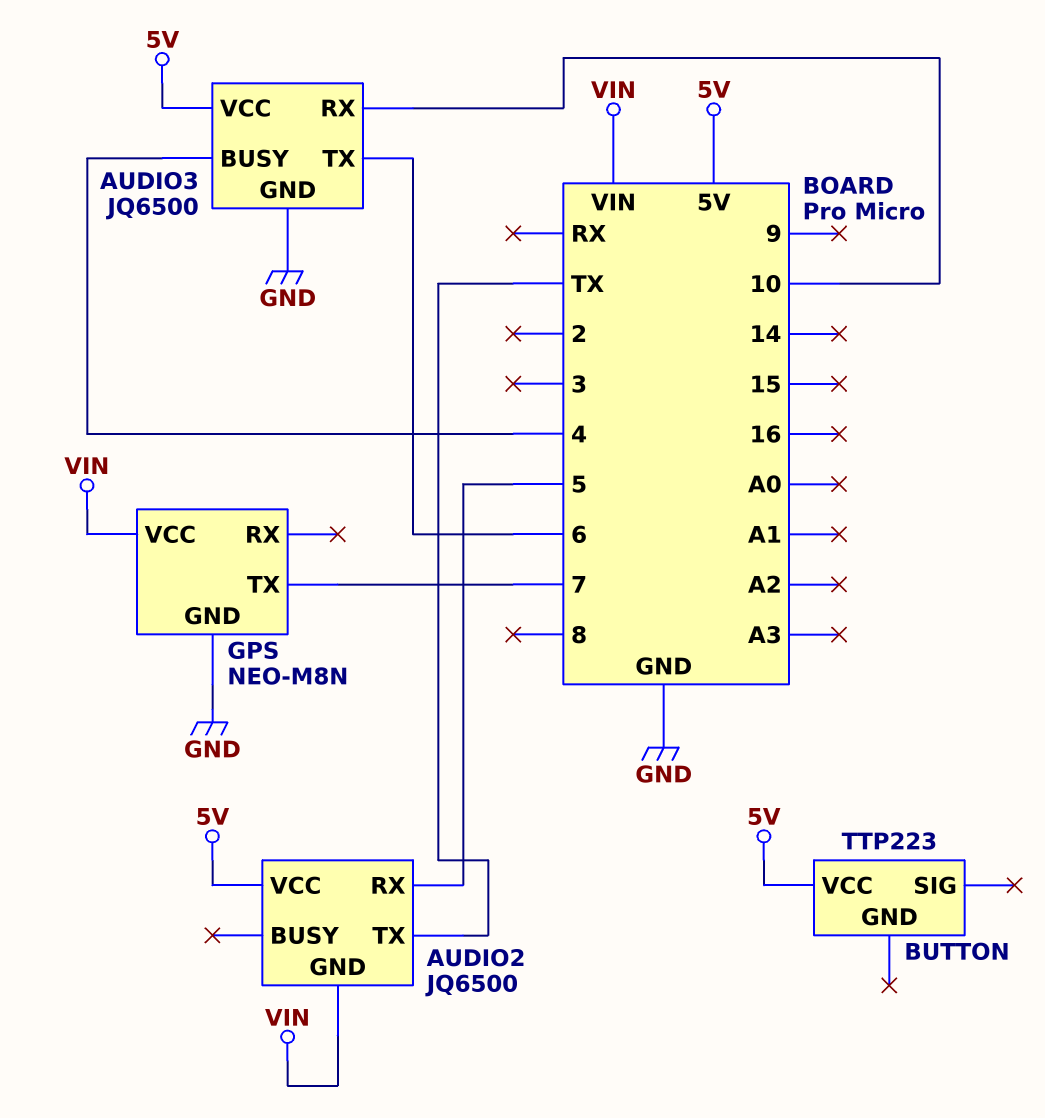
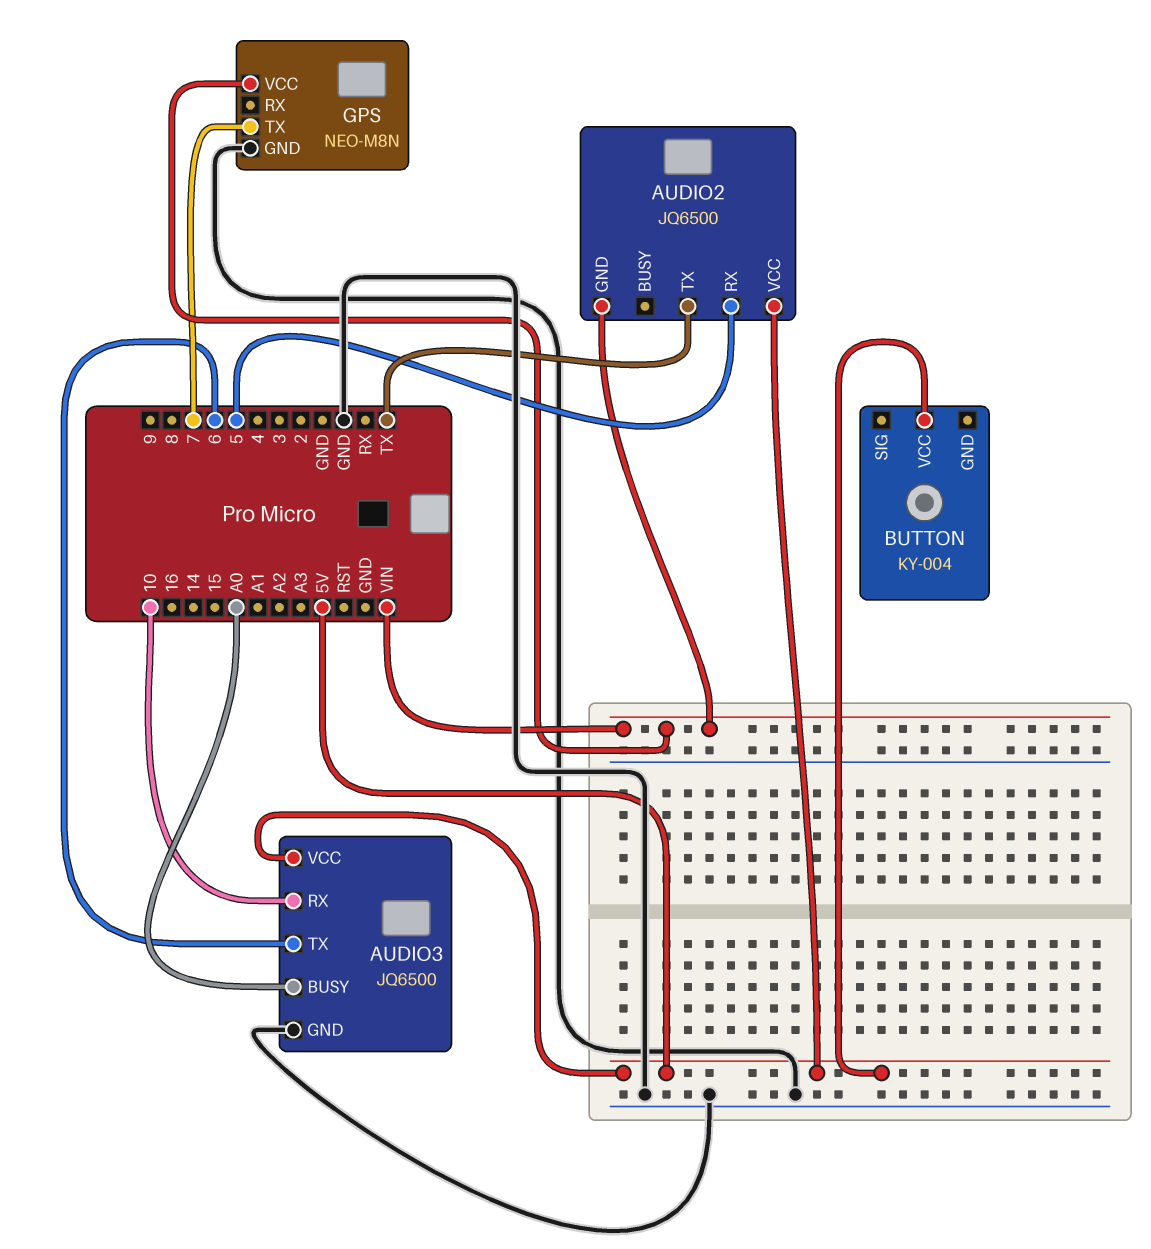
AUDIO3 pin BUSY: 4 -> A0
BUTTON: TTP223 -> KY-004

